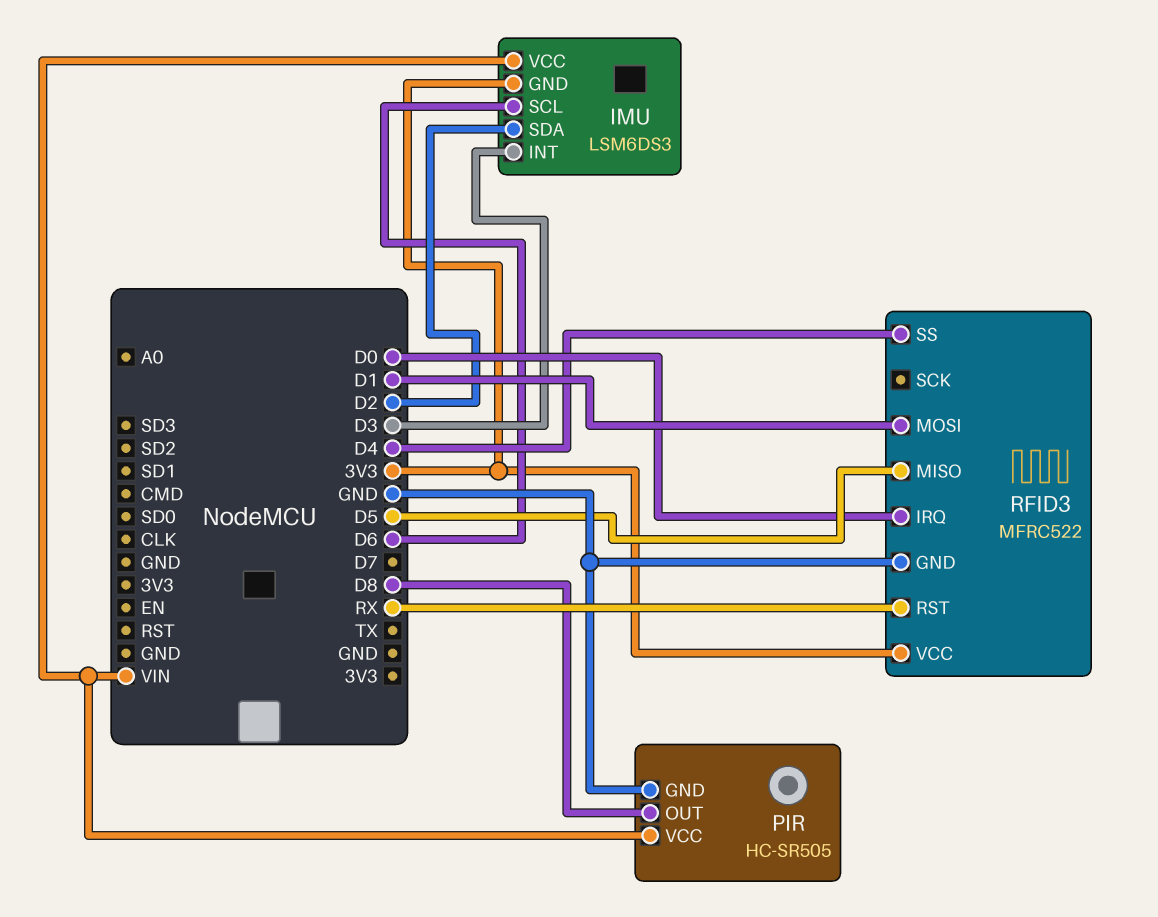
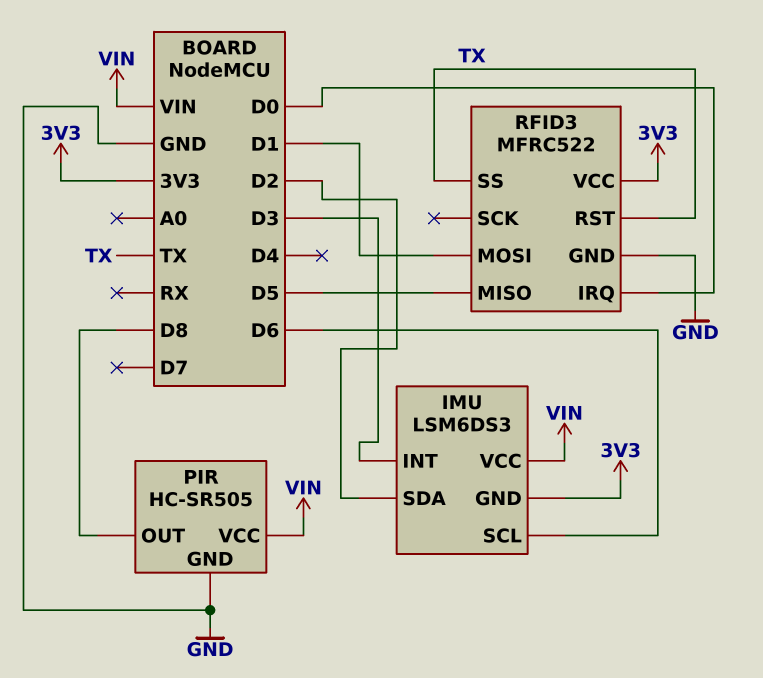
RFID3 pin RST: RX -> TX
RFID3 pin SS: D4 -> TX

